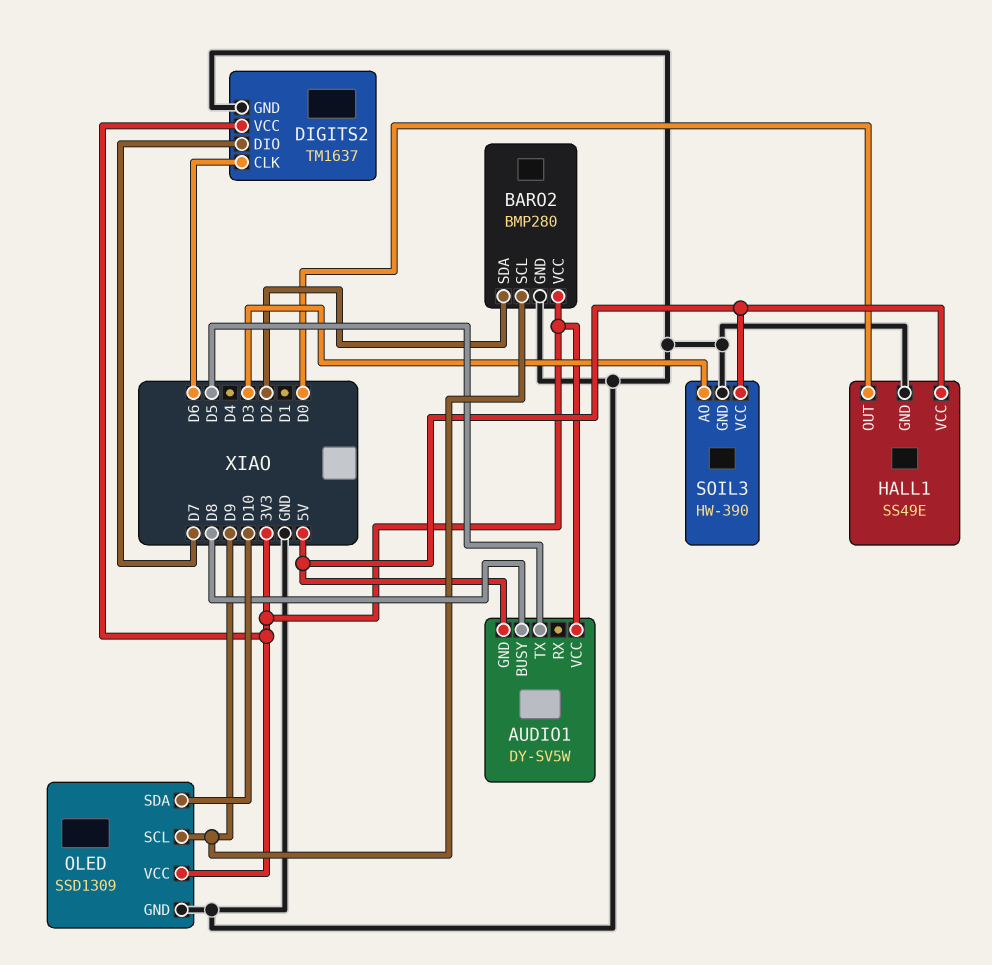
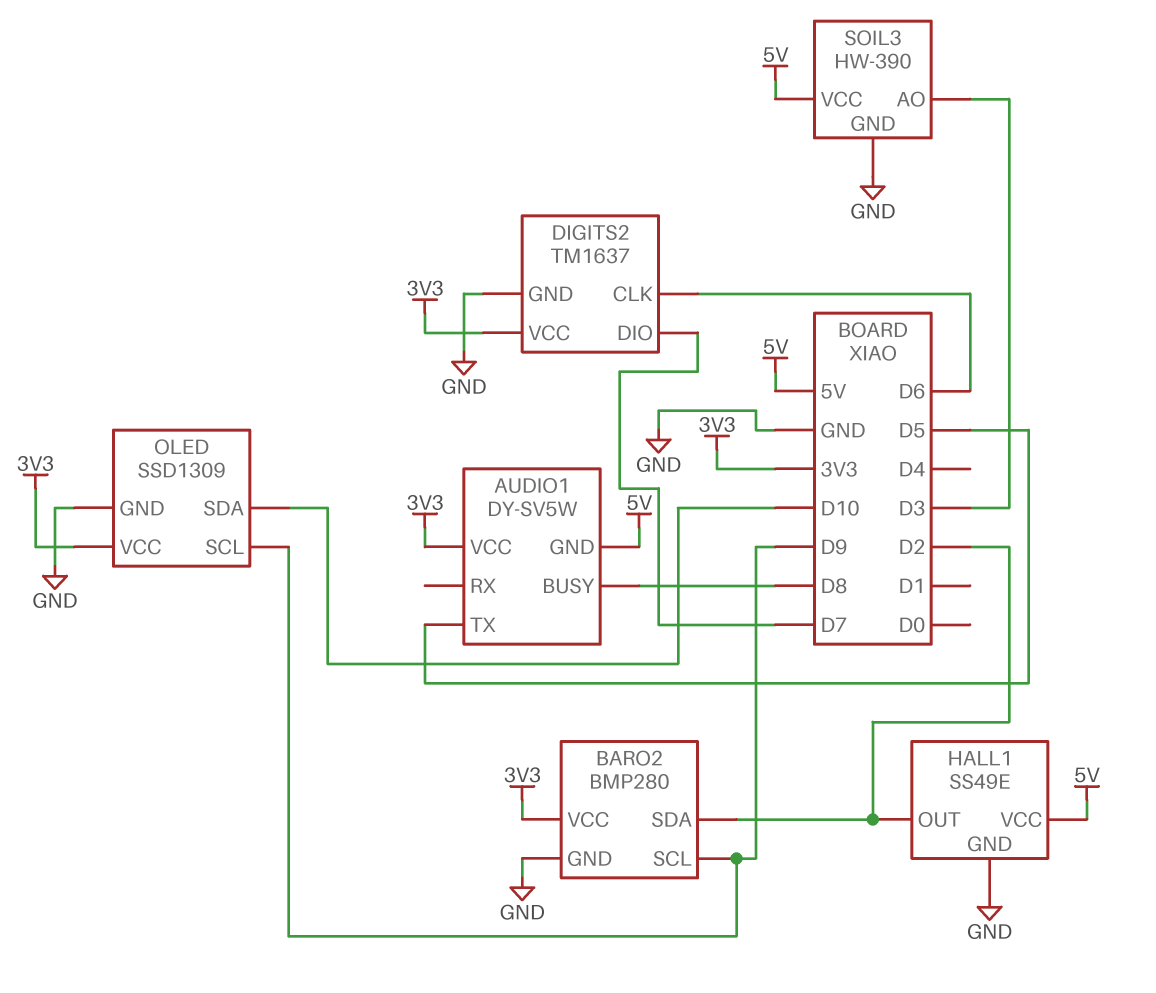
HALL1 pin OUT: D0 -> D2

